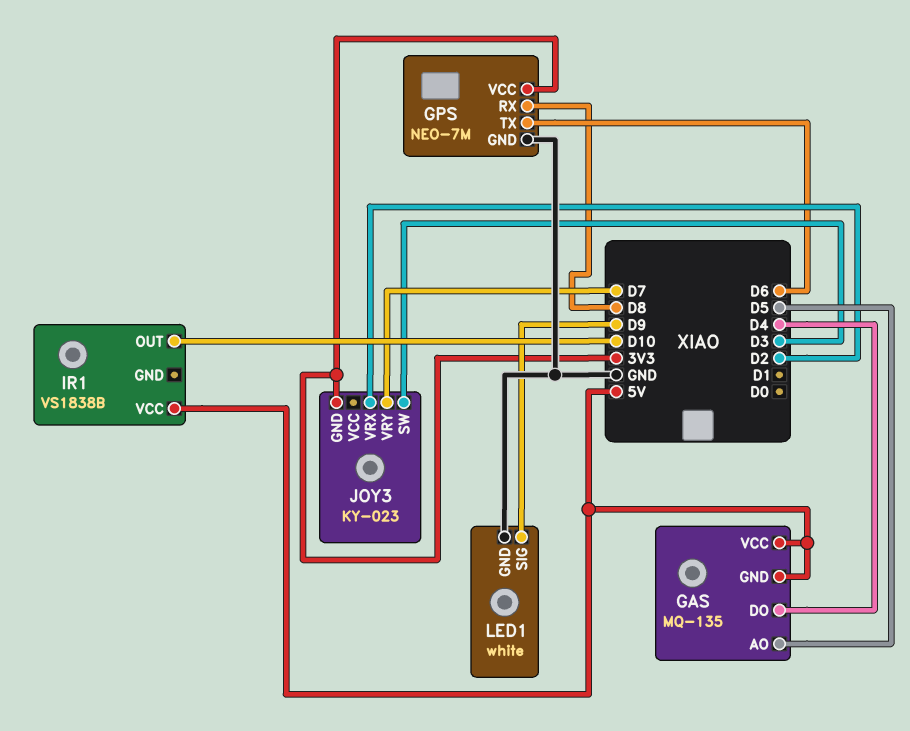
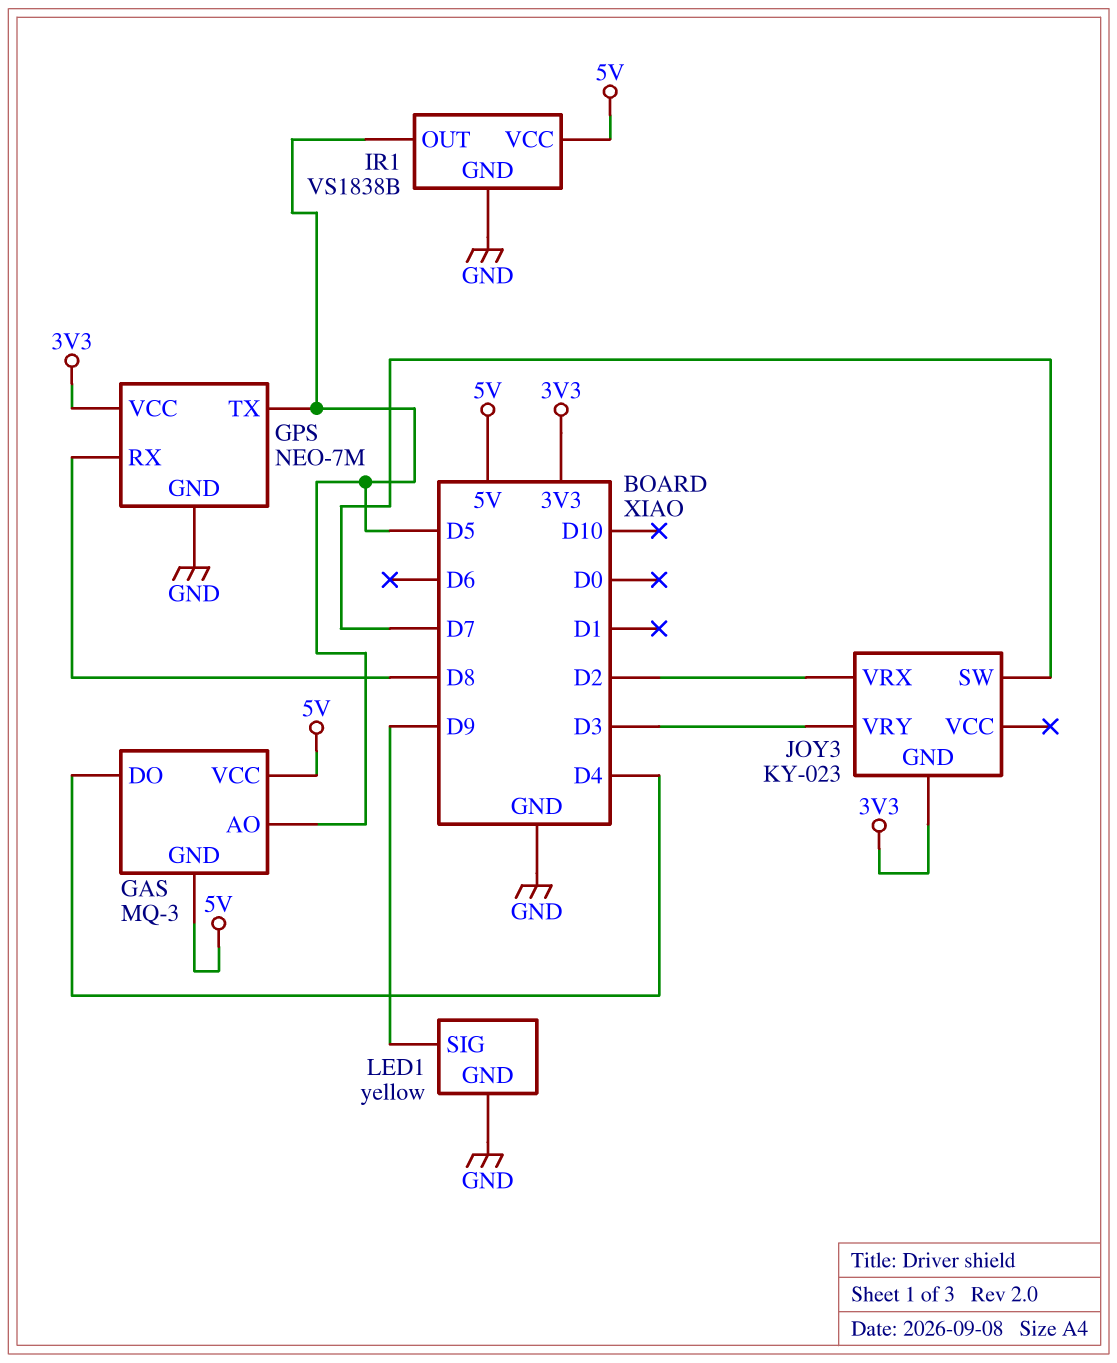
GAS: MQ-135 -> MQ-3
GPS pin TX: D6 -> D5
IR1 pin GND: none -> GND
IR1 pin OUT: D10 -> D5
JOY3 pin SW: D3 -> D7
JOY3 pin VRY: D7 -> D3
LED1: white -> yellow

